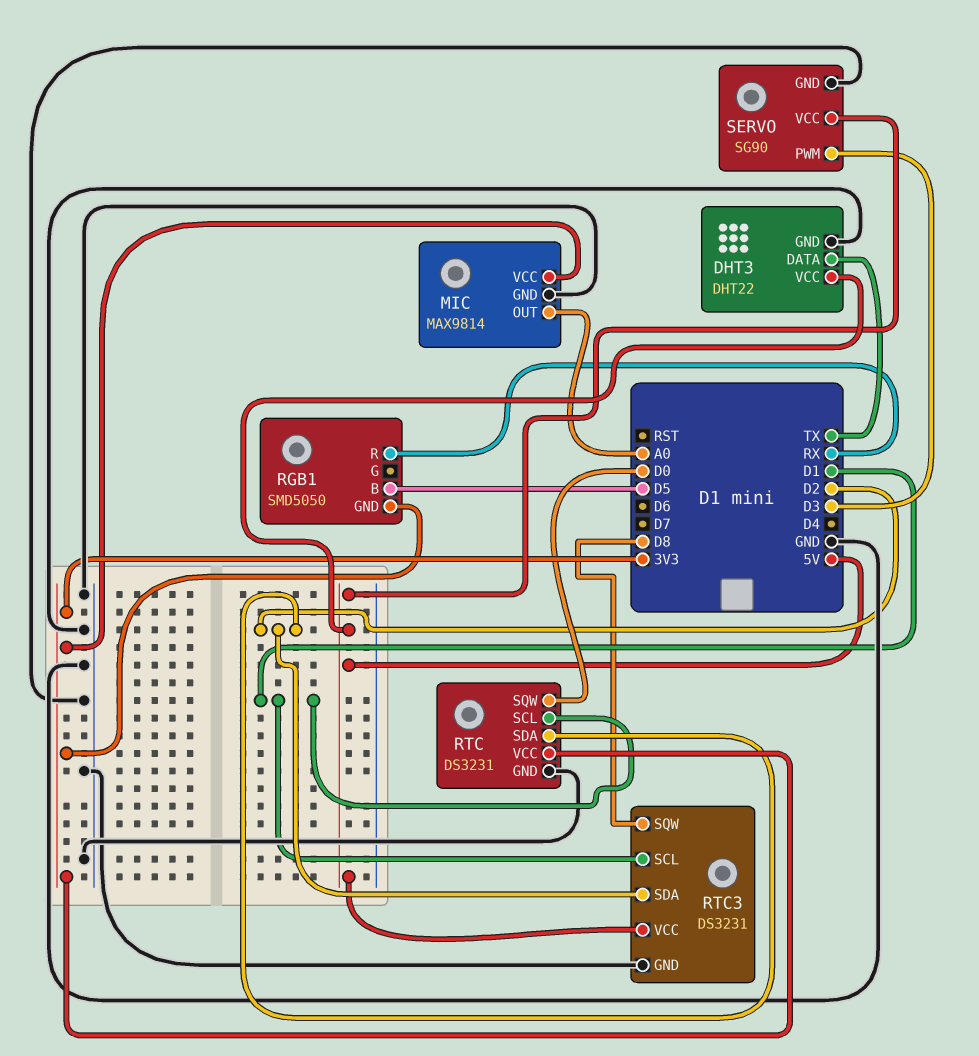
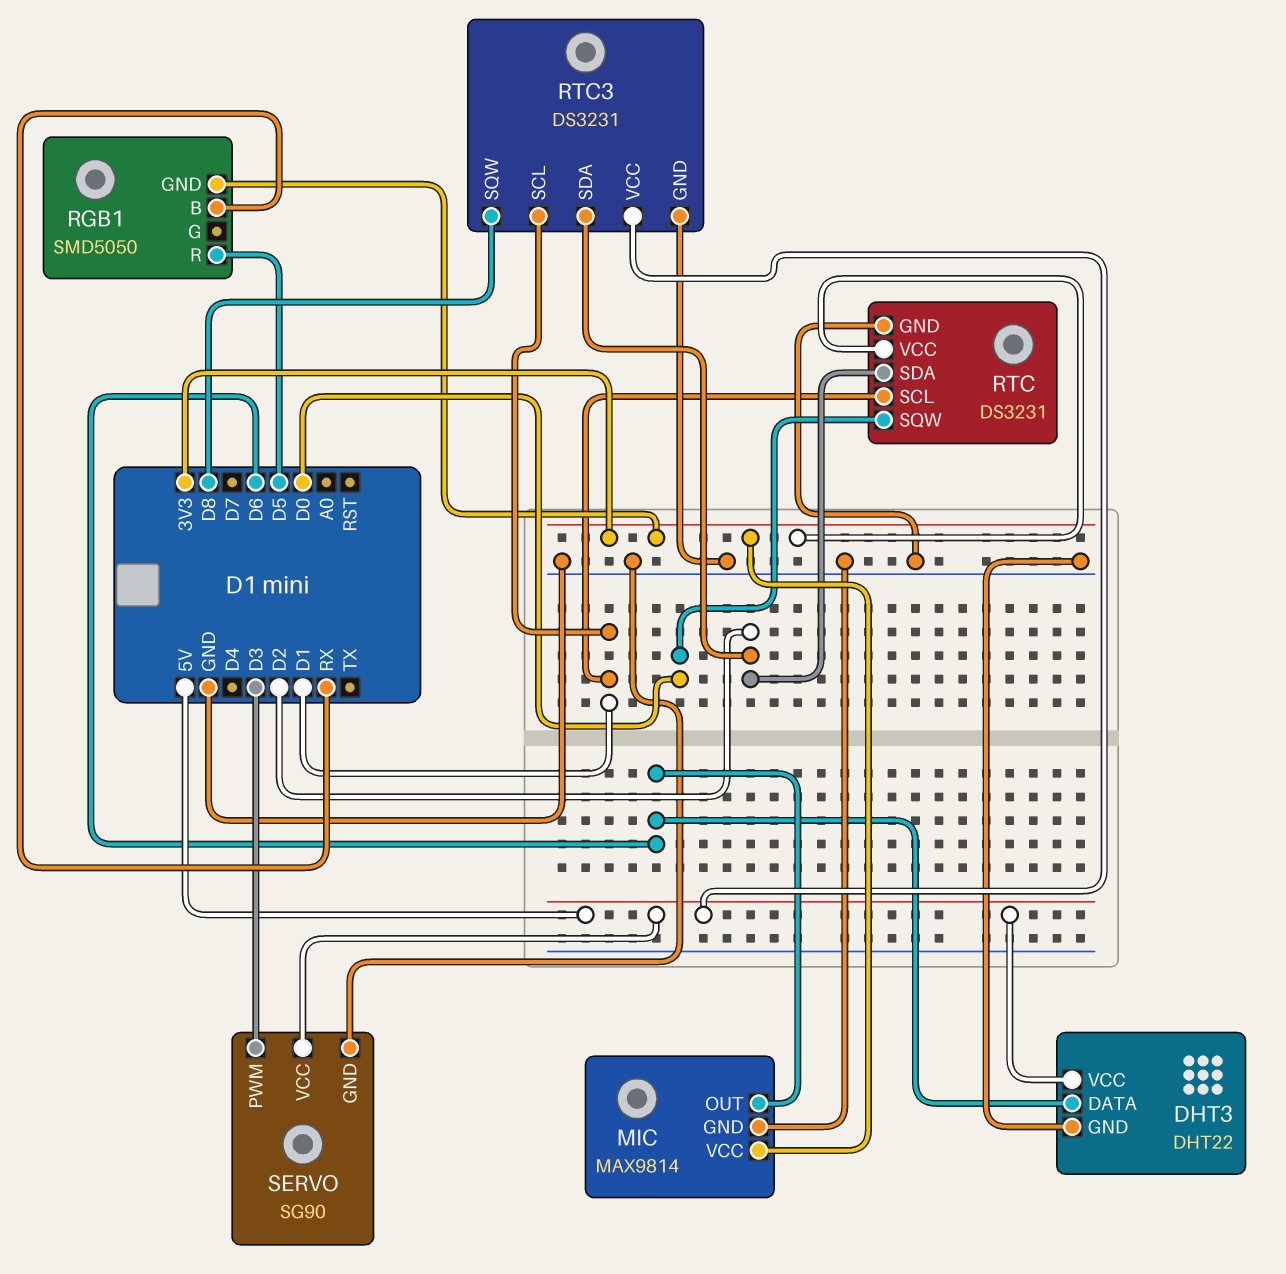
DHT3 pin DATA: TX -> D6
MIC pin OUT: A0 -> D6
RGB1 pin B: D5 -> RX
RGB1 pin R: RX -> D5

